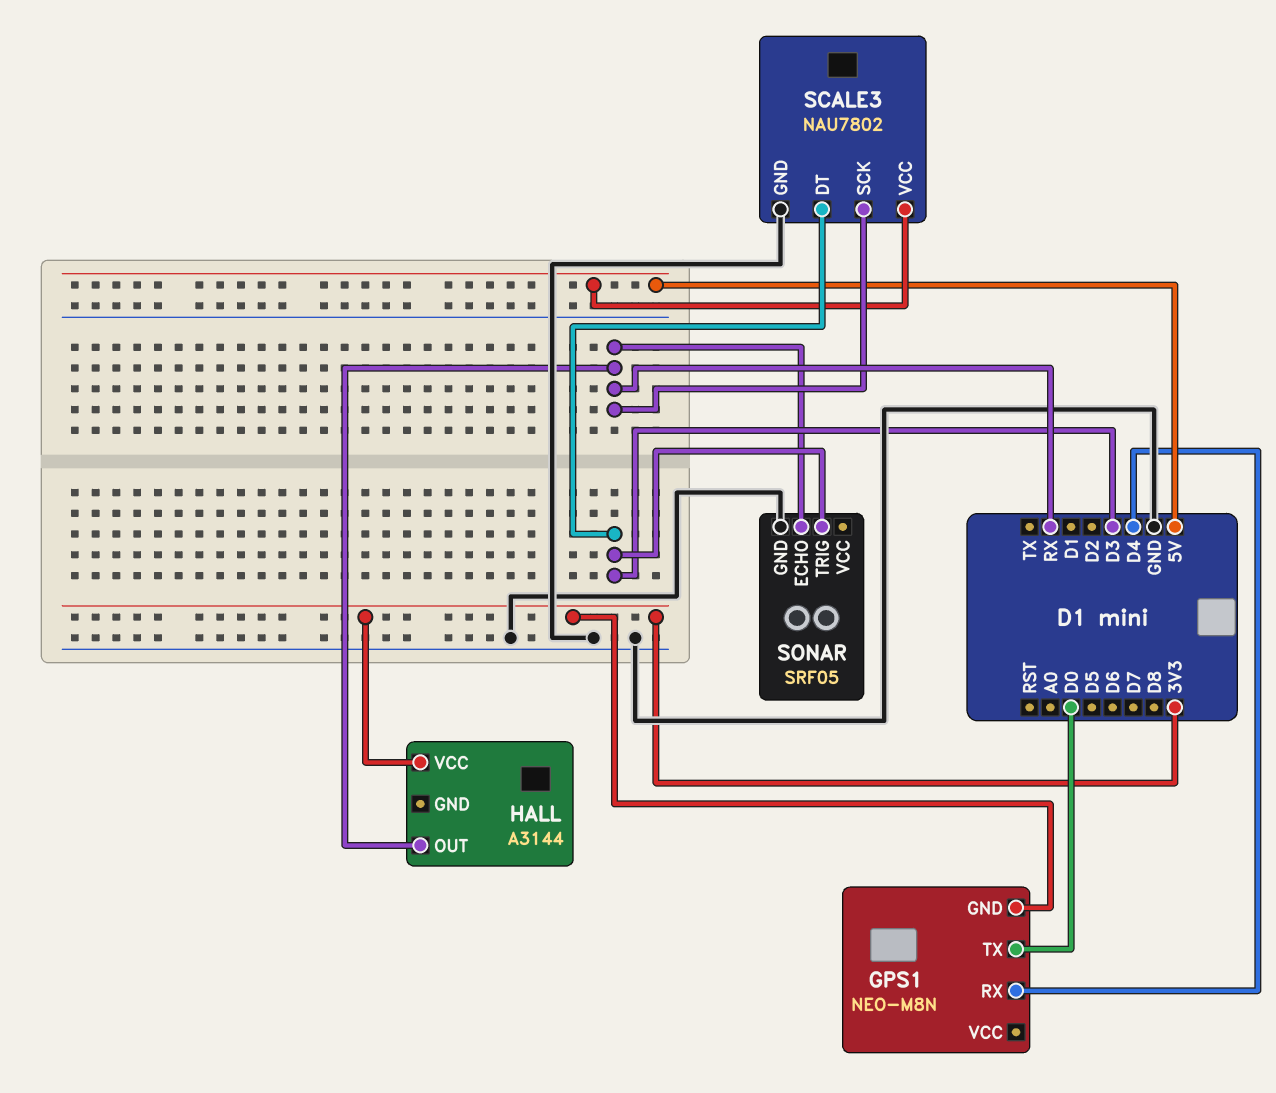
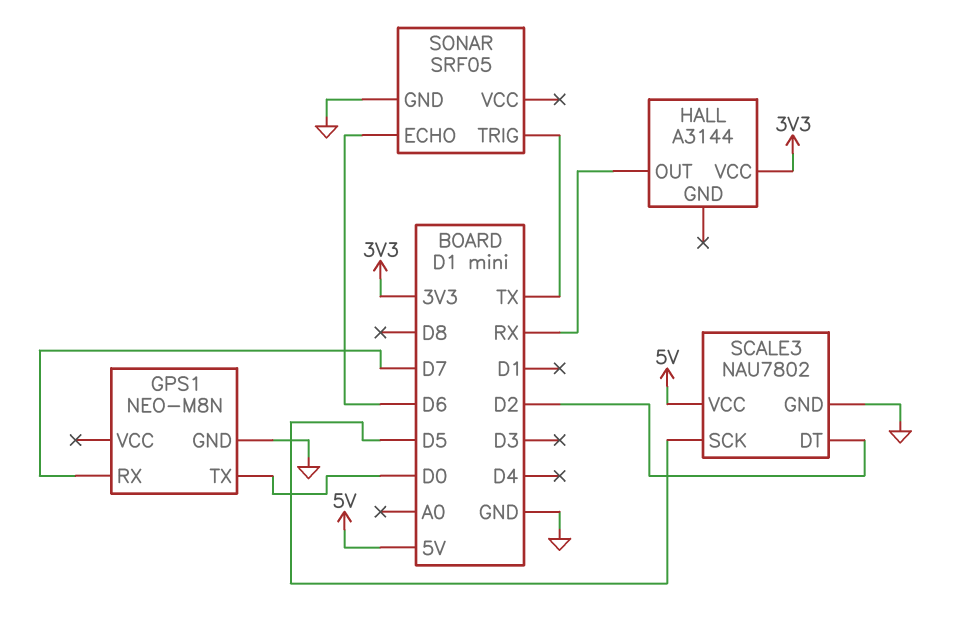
GPS1 pin GND: 3V3 -> GND
GPS1 pin RX: D4 -> D7
SCALE3 pin DT: D3 -> D2
SCALE3 pin SCK: RX -> D5
SONAR pin ECHO: RX -> D6
SONAR pin TRIG: D3 -> TX

